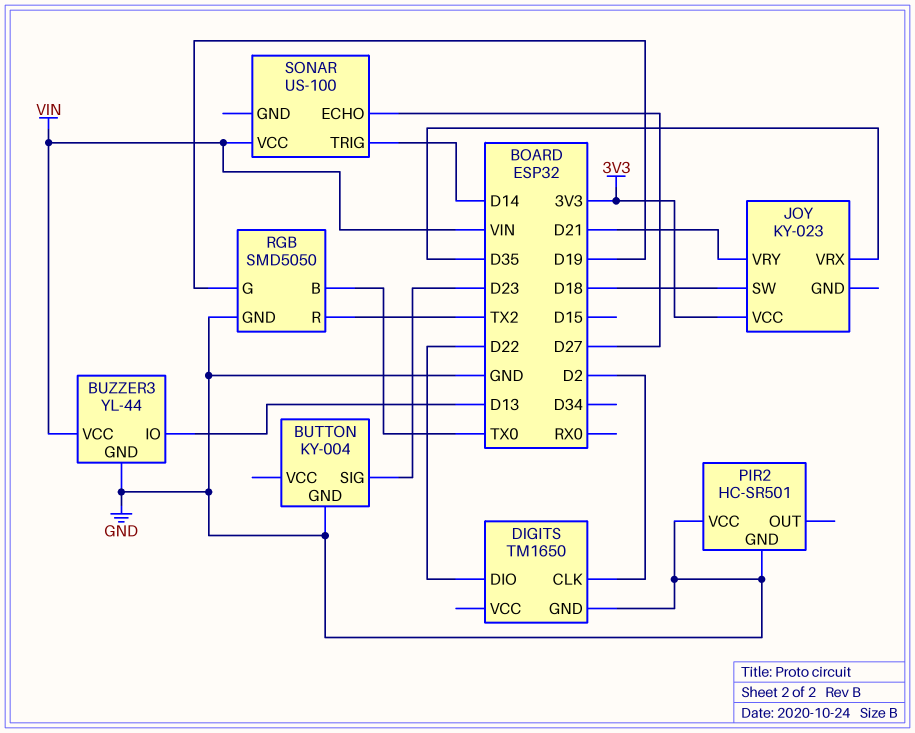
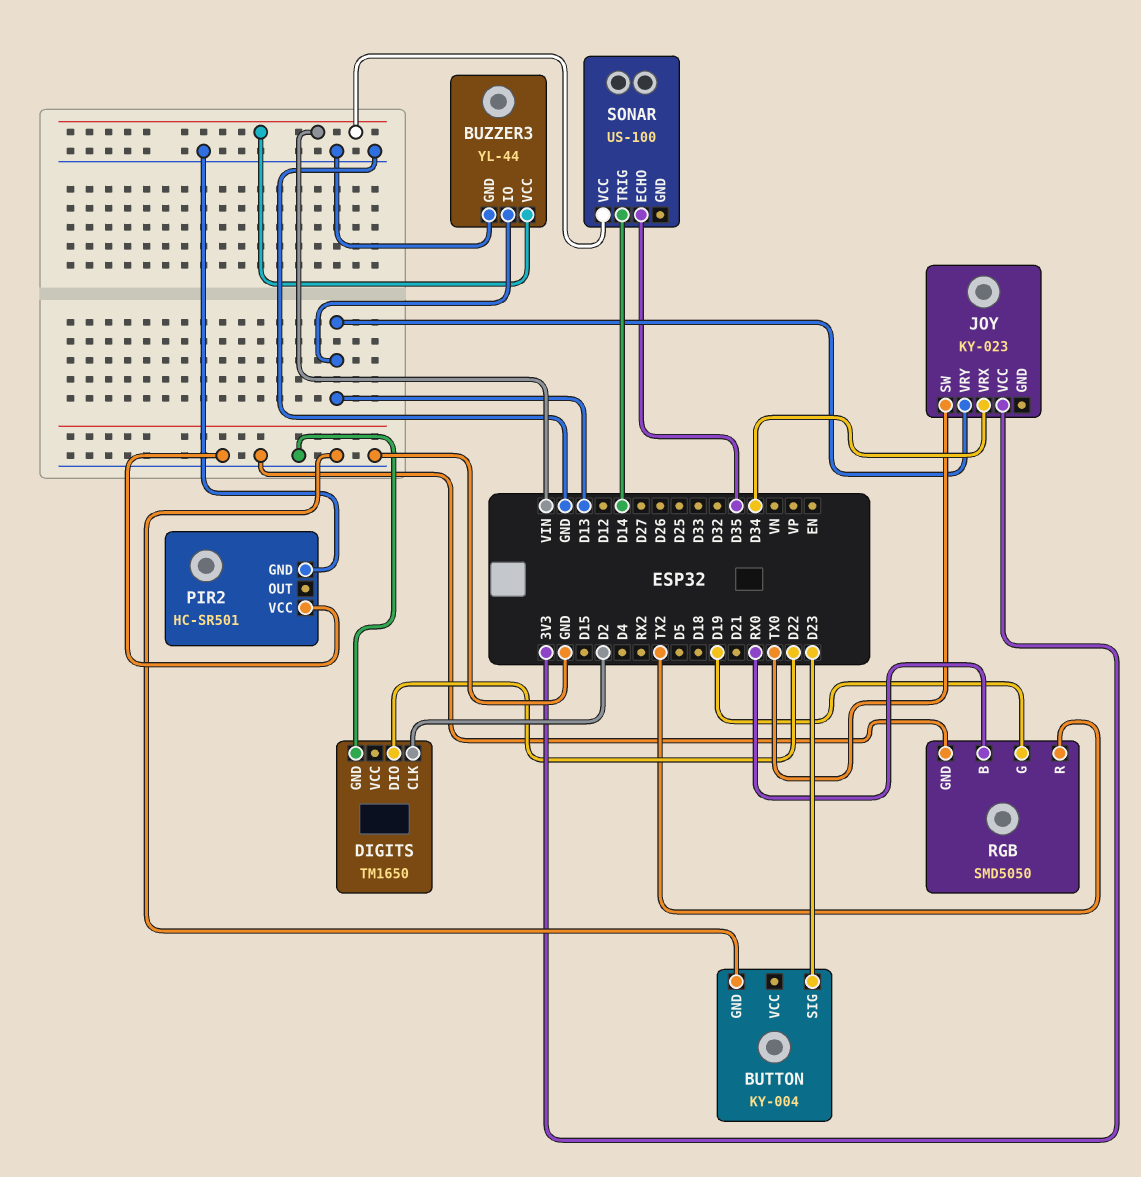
JOY pin SW: D18 -> TX0
JOY pin VRX: D35 -> D34
JOY pin VRY: D21 -> D13
RGB pin B: TX0 -> RX0
SONAR pin ECHO: D27 -> D35

